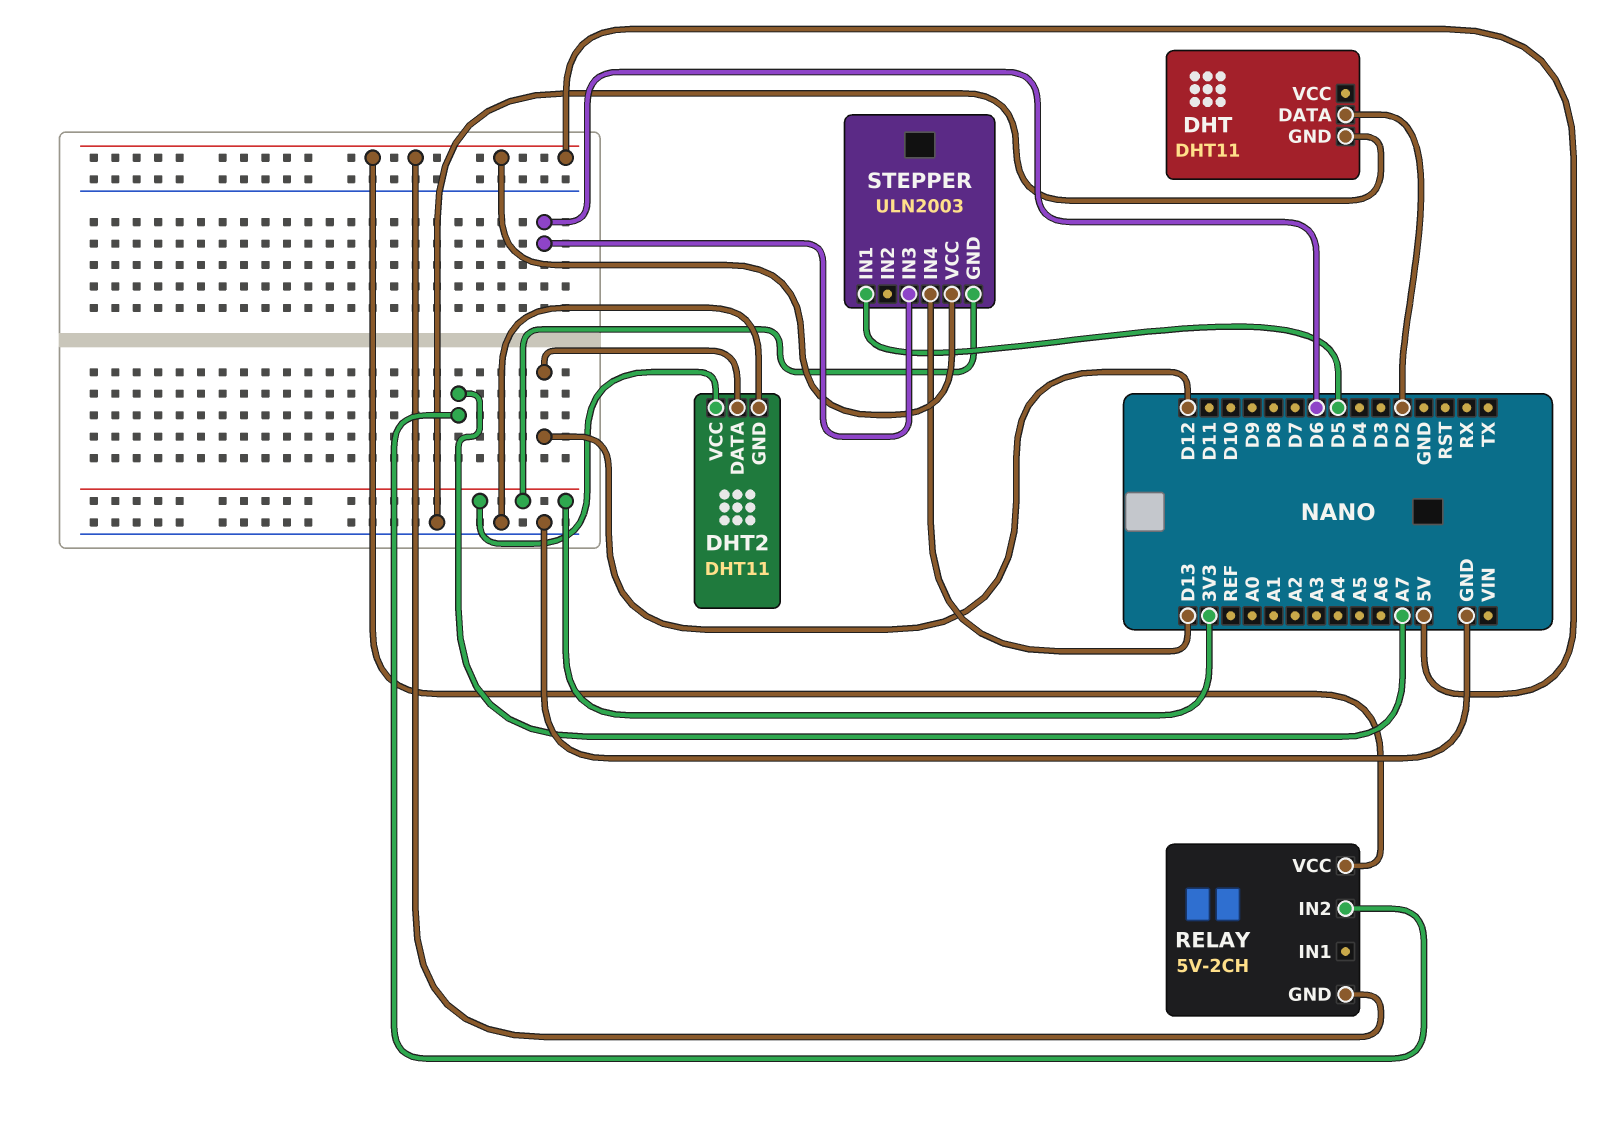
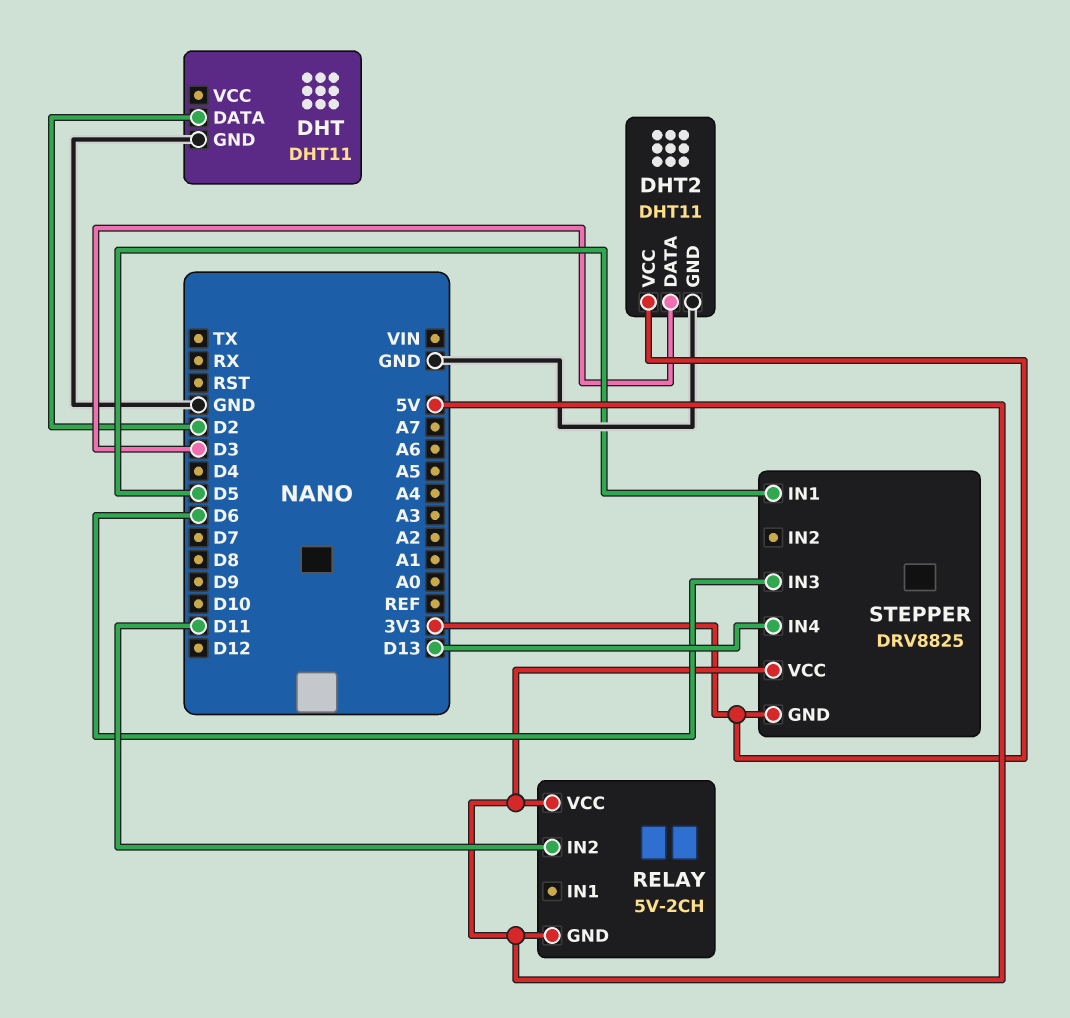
DHT2 pin DATA: D12 -> D3
RELAY pin IN2: A7 -> D11
STEPPER: ULN2003 -> DRV8825

